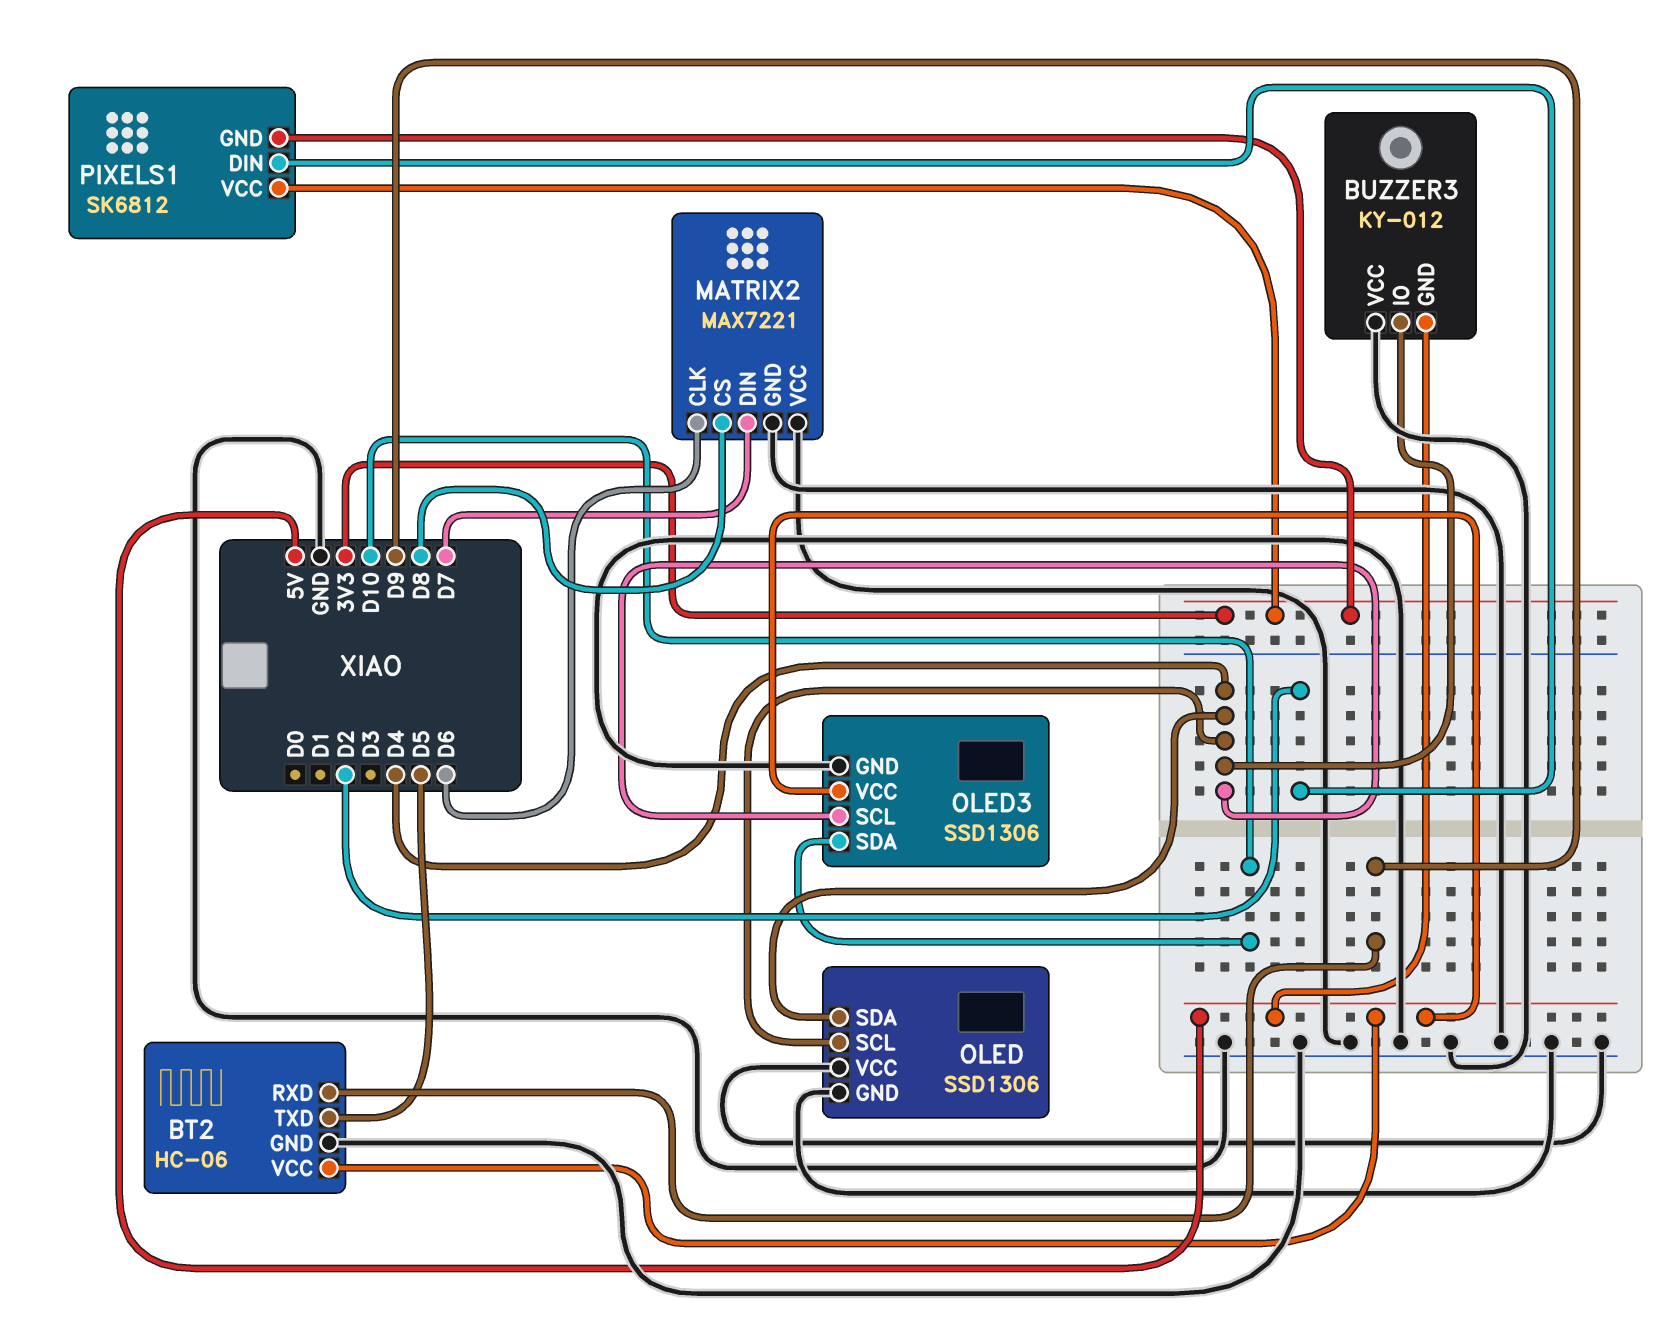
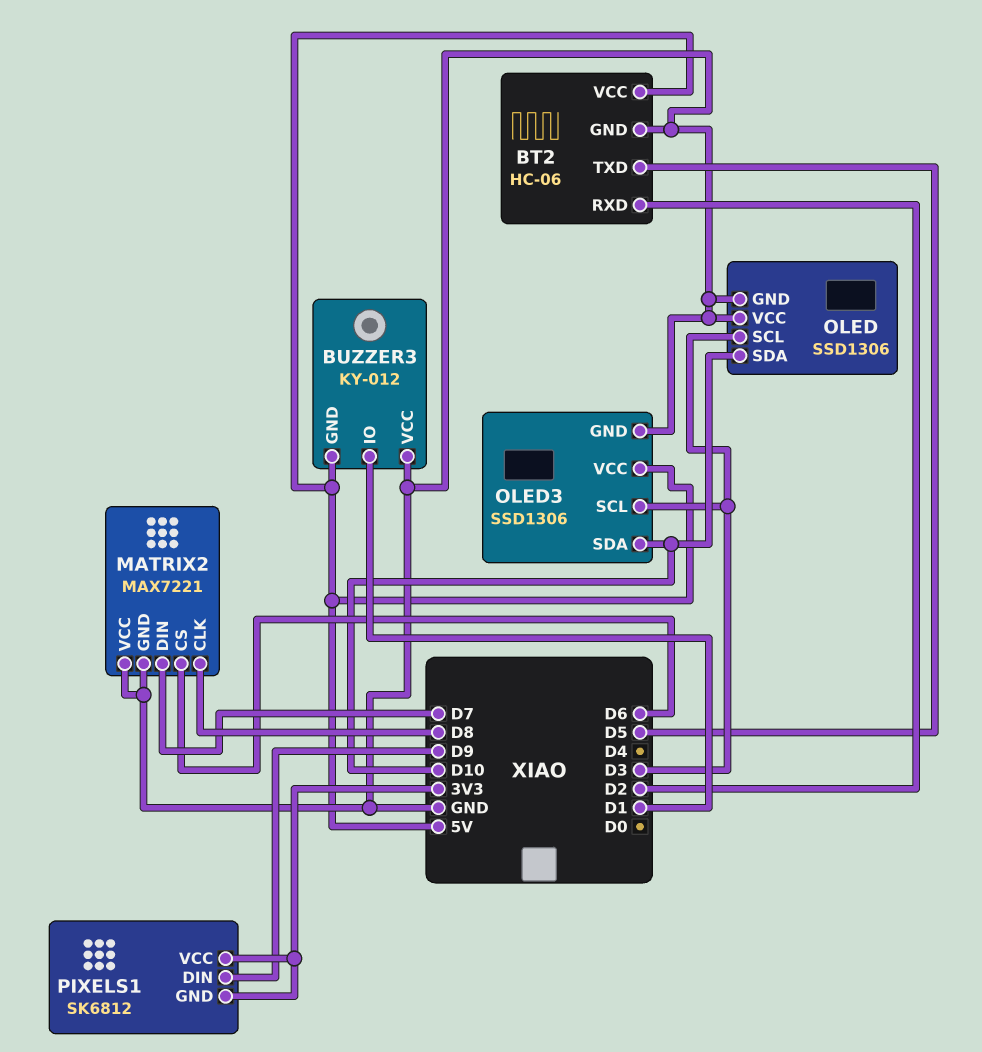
BT2 pin RXD: D9 -> D2
BUZZER3 pin IO: D4 -> D1
MATRIX2 pin CLK: D6 -> D8
MATRIX2 pin CS: D8 -> D6
OLED pin SCL: D4 -> D3
OLED pin SDA: D4 -> D10
OLED3 pin SCL: D4 -> D3
PIXELS1 pin DIN: D2 -> D9

